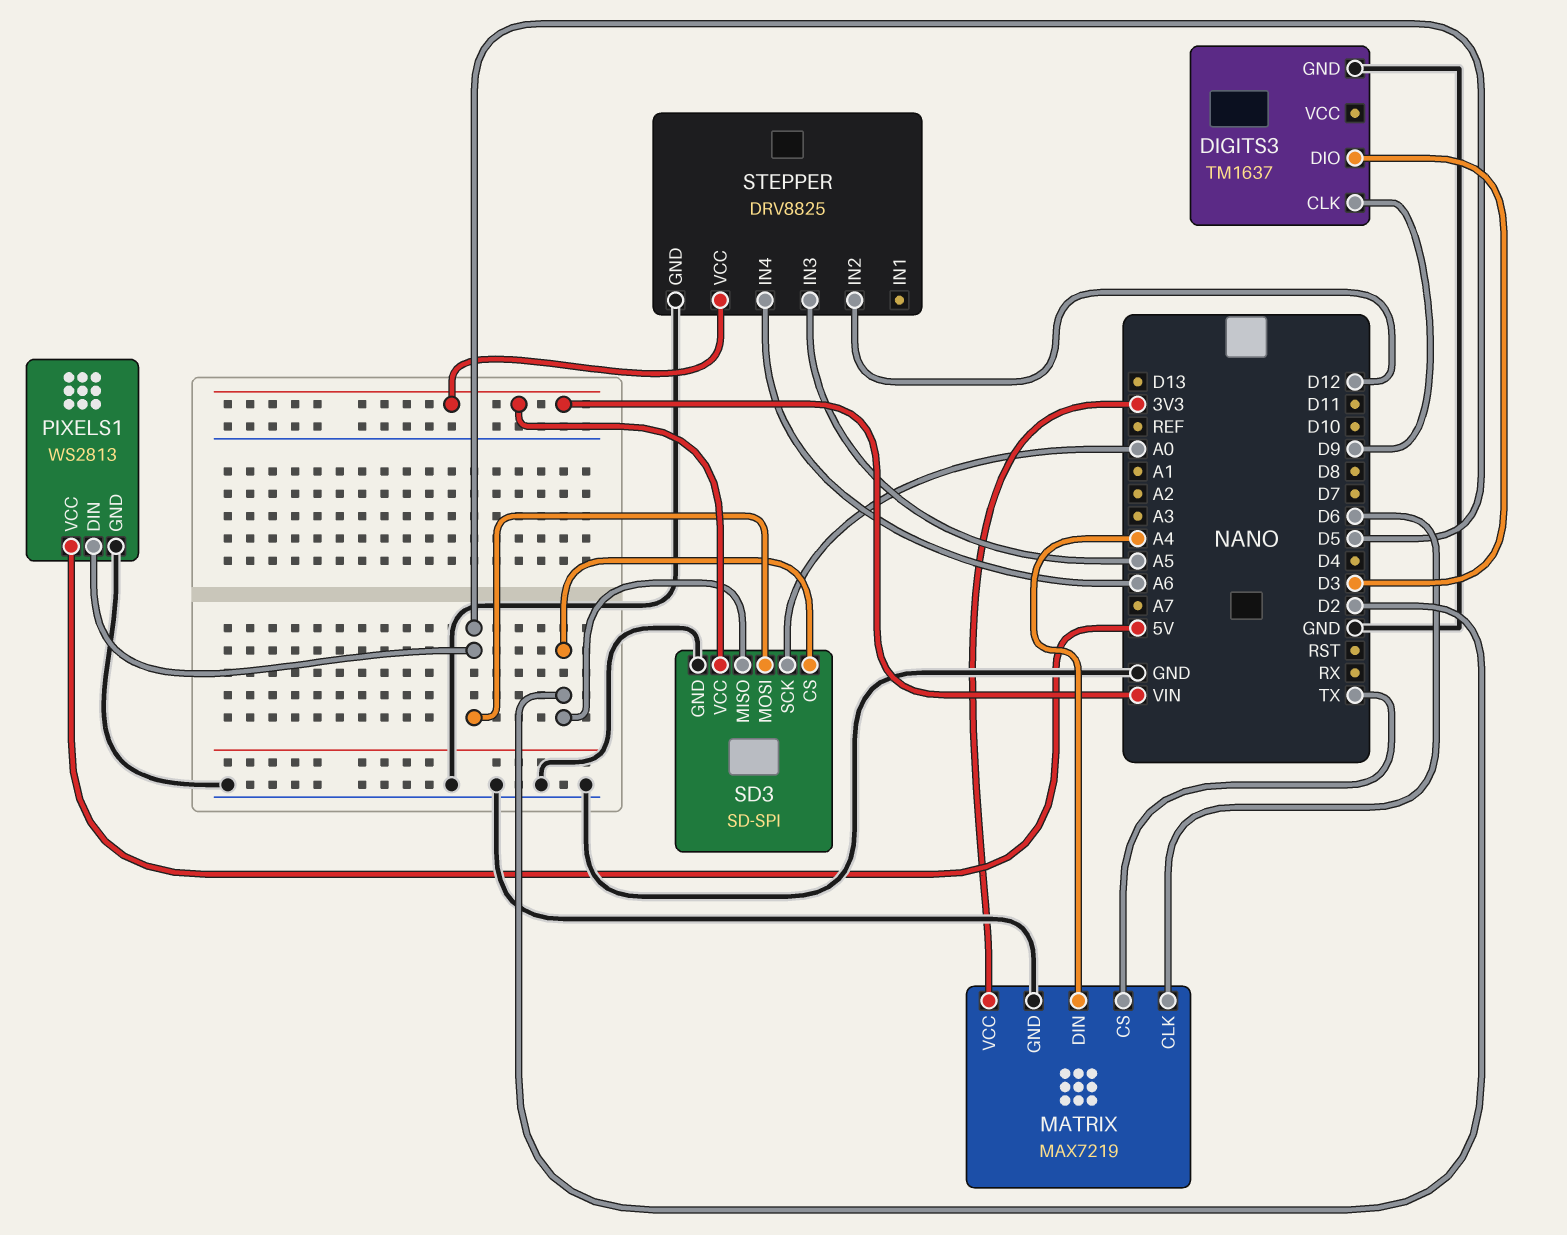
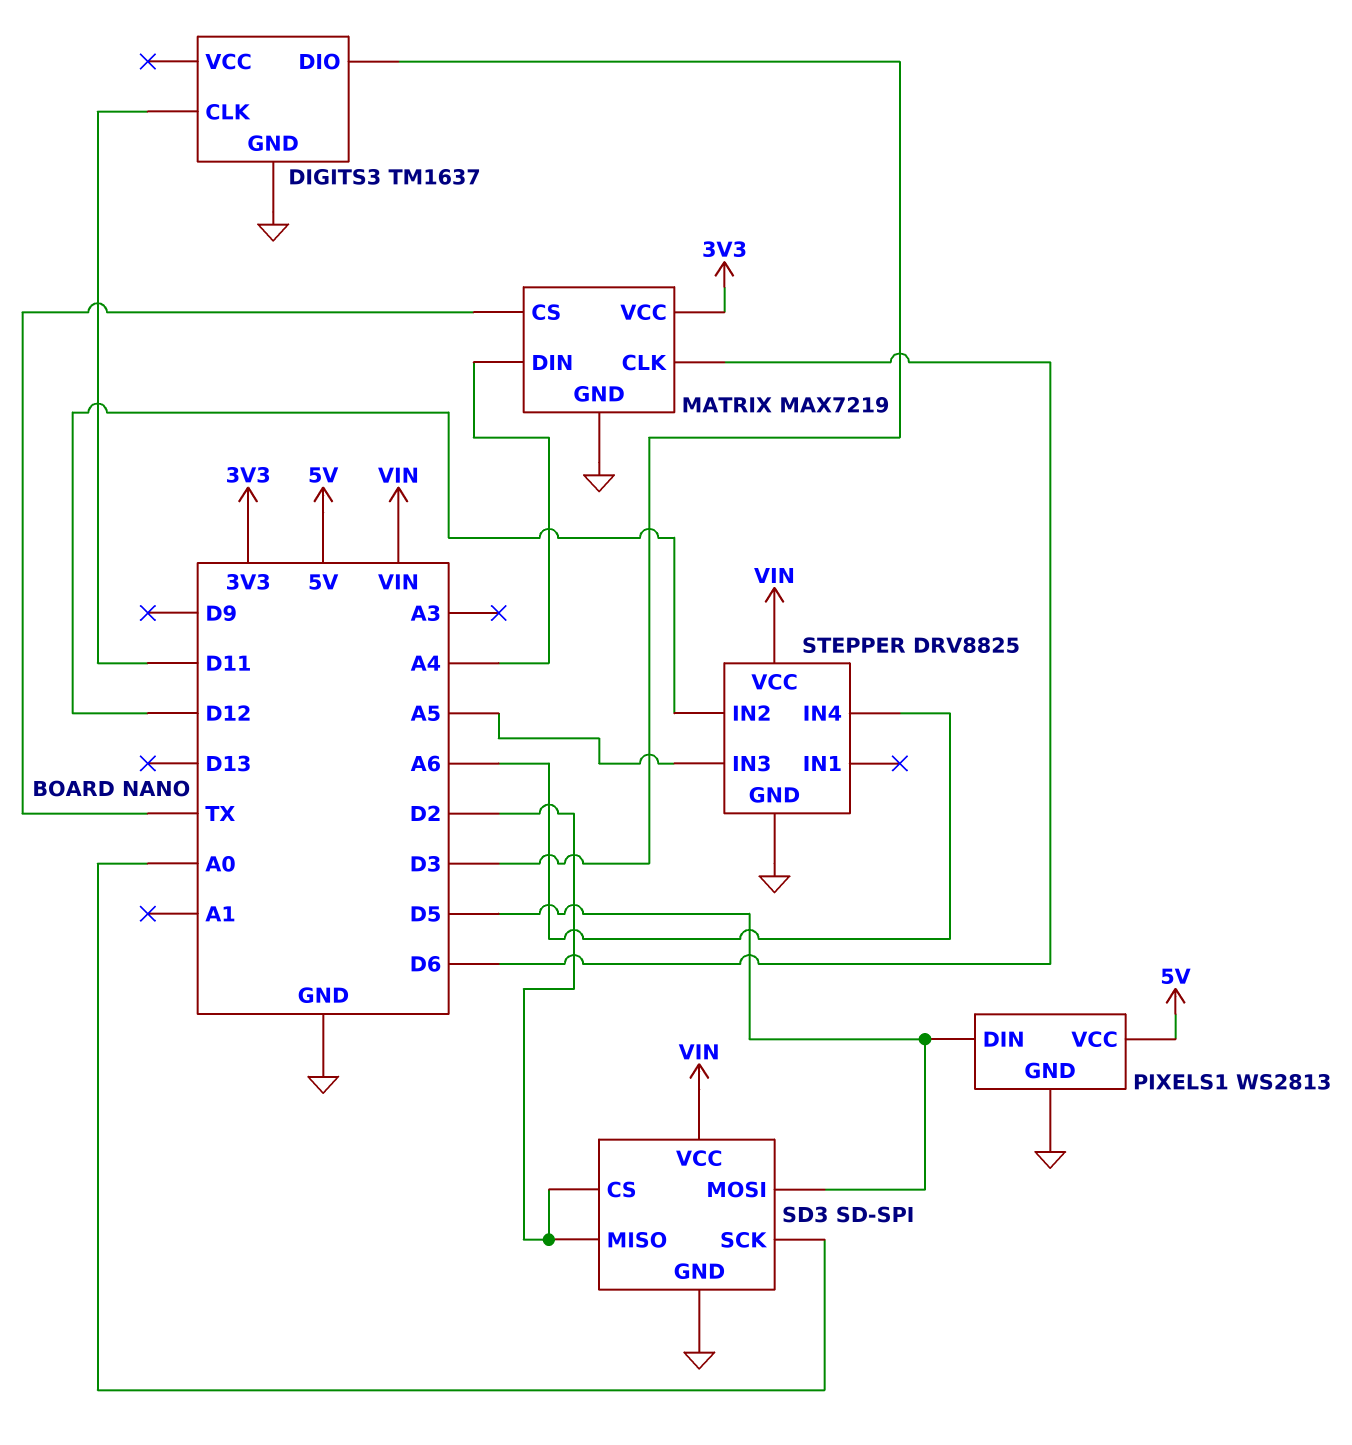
DIGITS3 pin CLK: D9 -> D11

